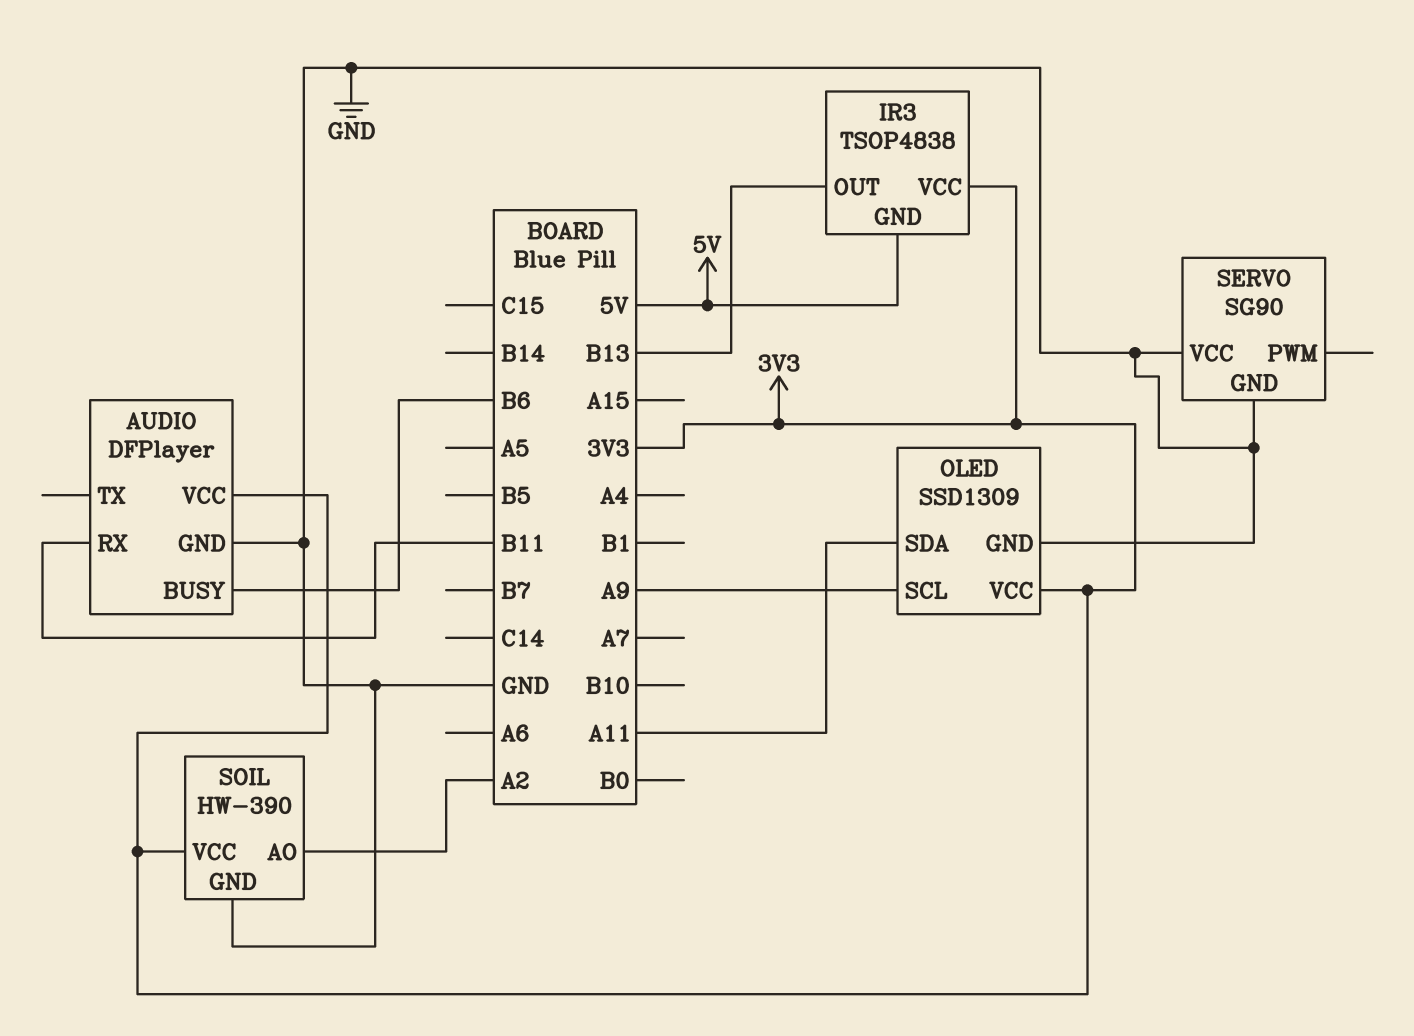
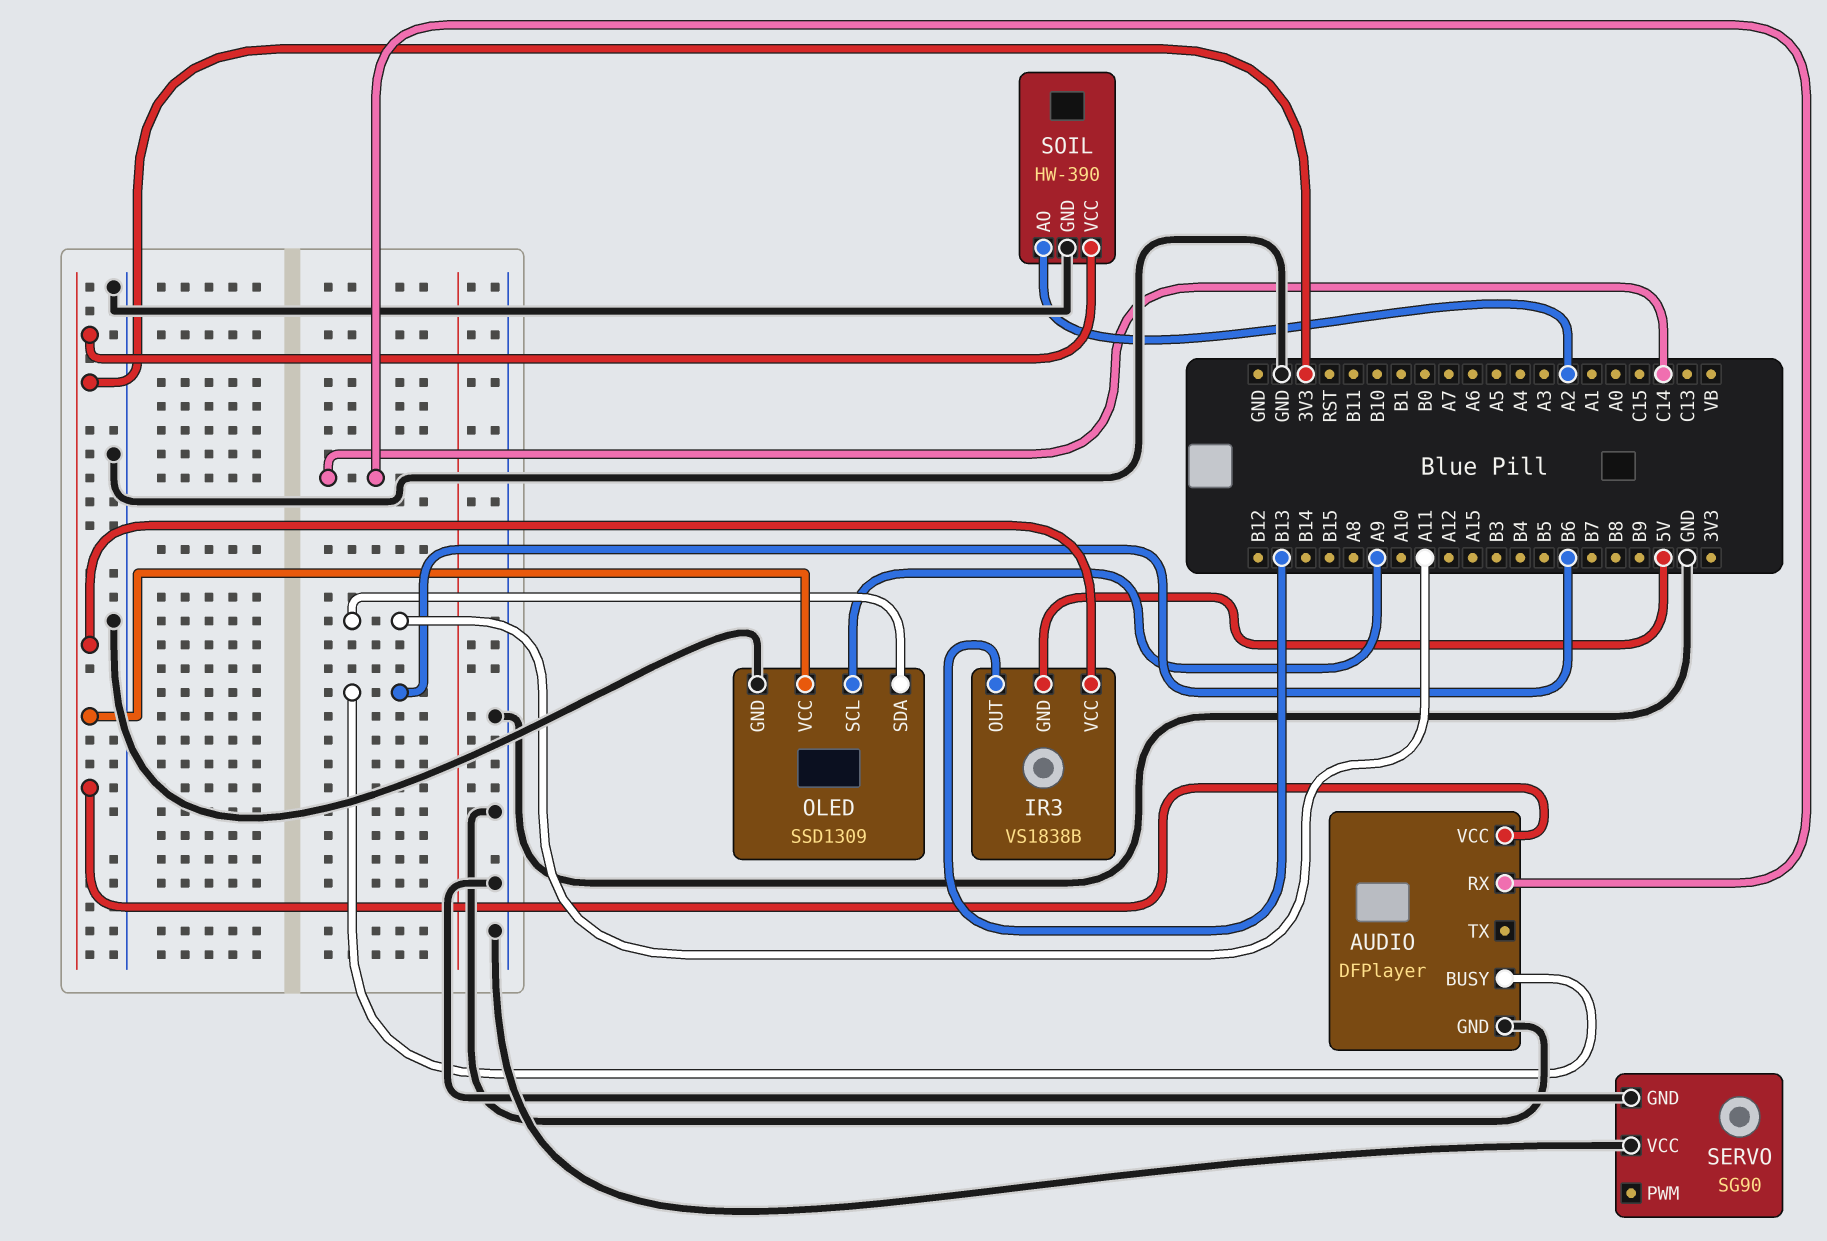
AUDIO pin RX: B11 -> C14
IR3: TSOP4838 -> VS1838B

